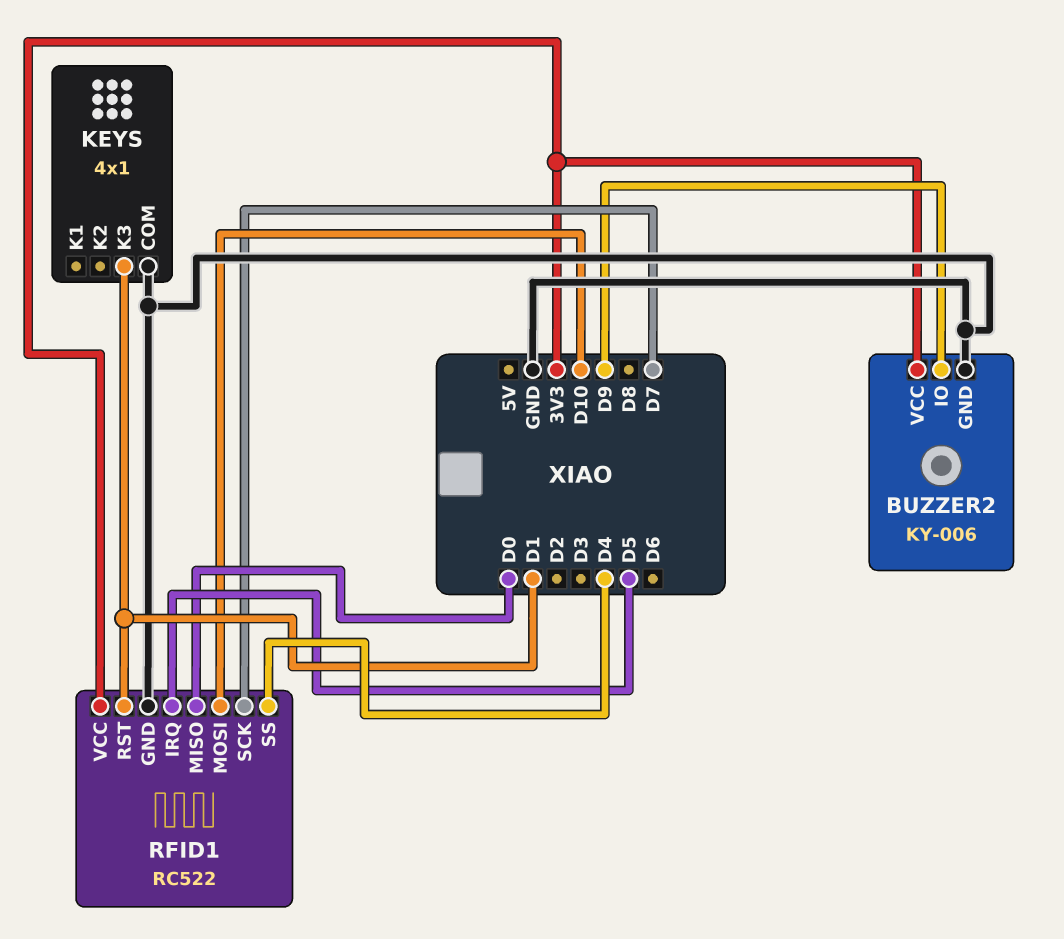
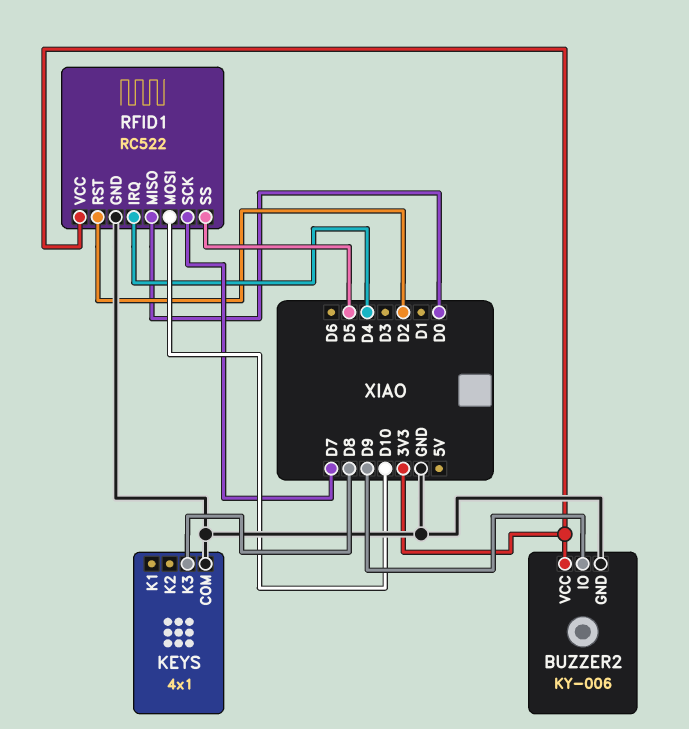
KEYS pin K3: D1 -> D8
RFID1 pin IRQ: D5 -> D4
RFID1 pin RST: D1 -> D2
RFID1 pin SS: D4 -> D5

